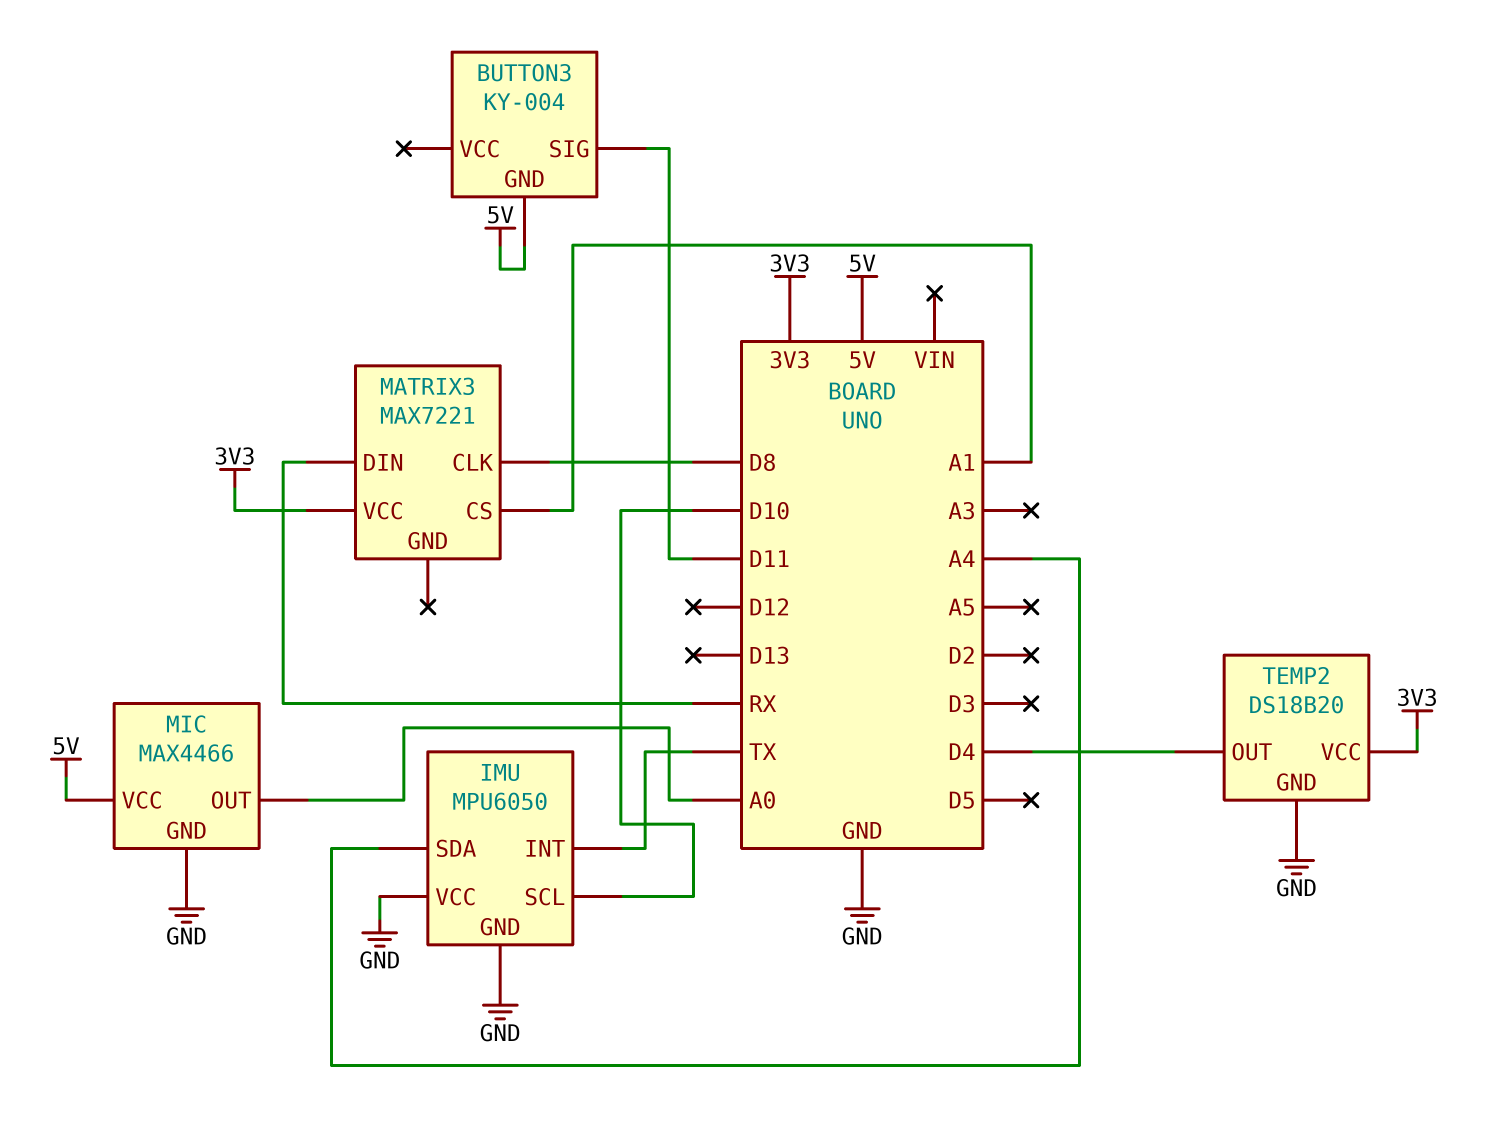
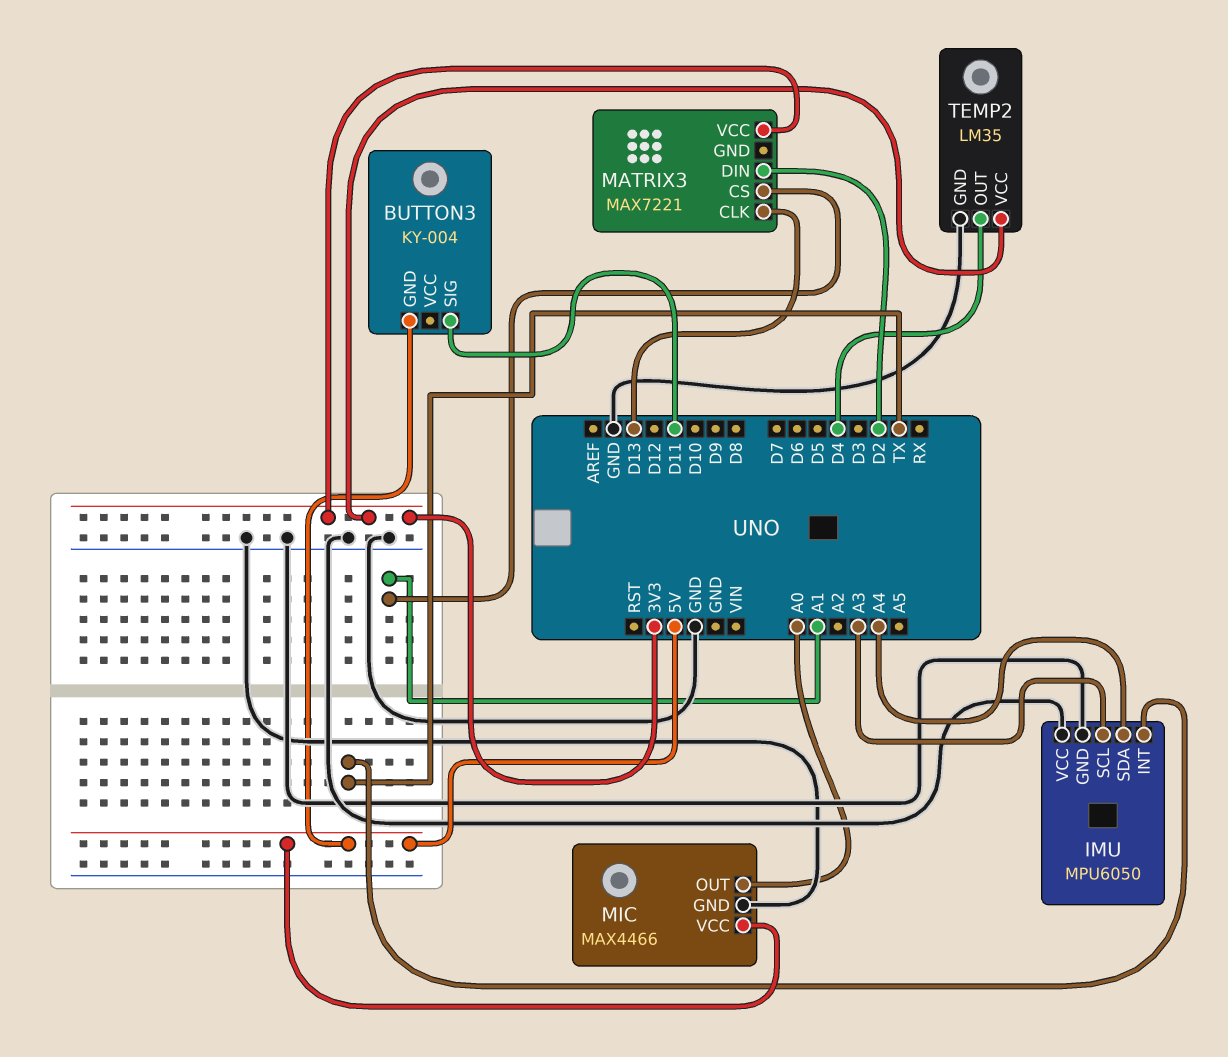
IMU pin SCL: D10 -> A3
MATRIX3 pin CLK: D8 -> D13
MATRIX3 pin DIN: RX -> D2
TEMP2: DS18B20 -> LM35

